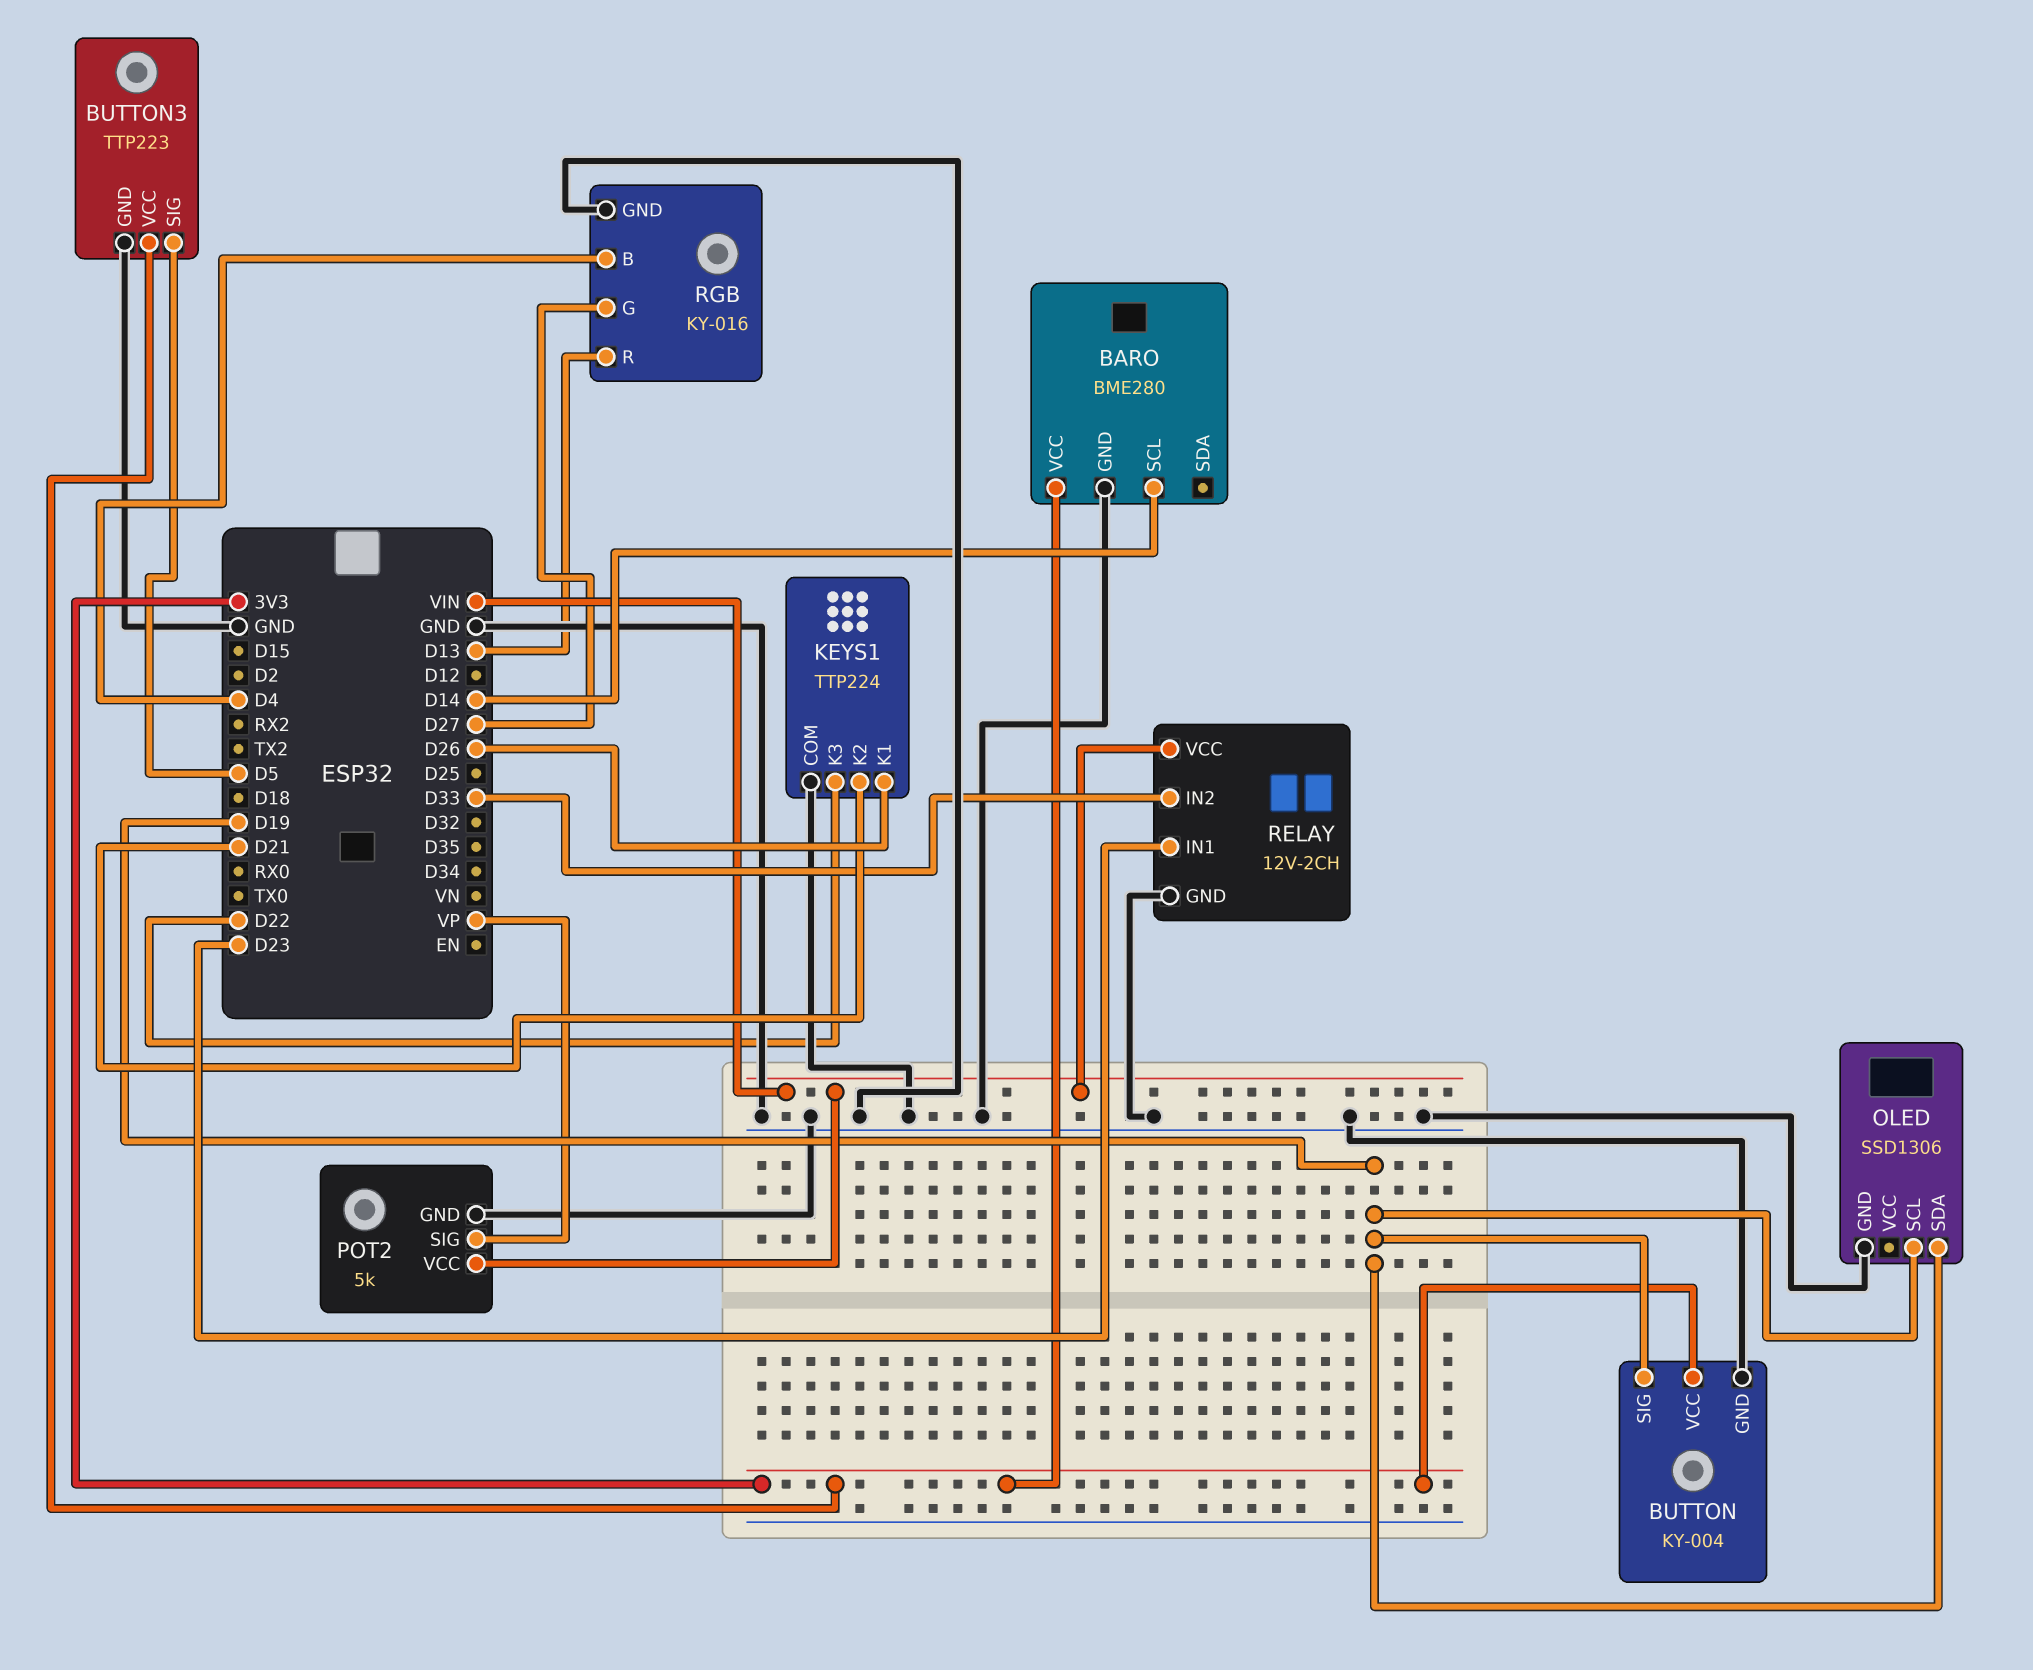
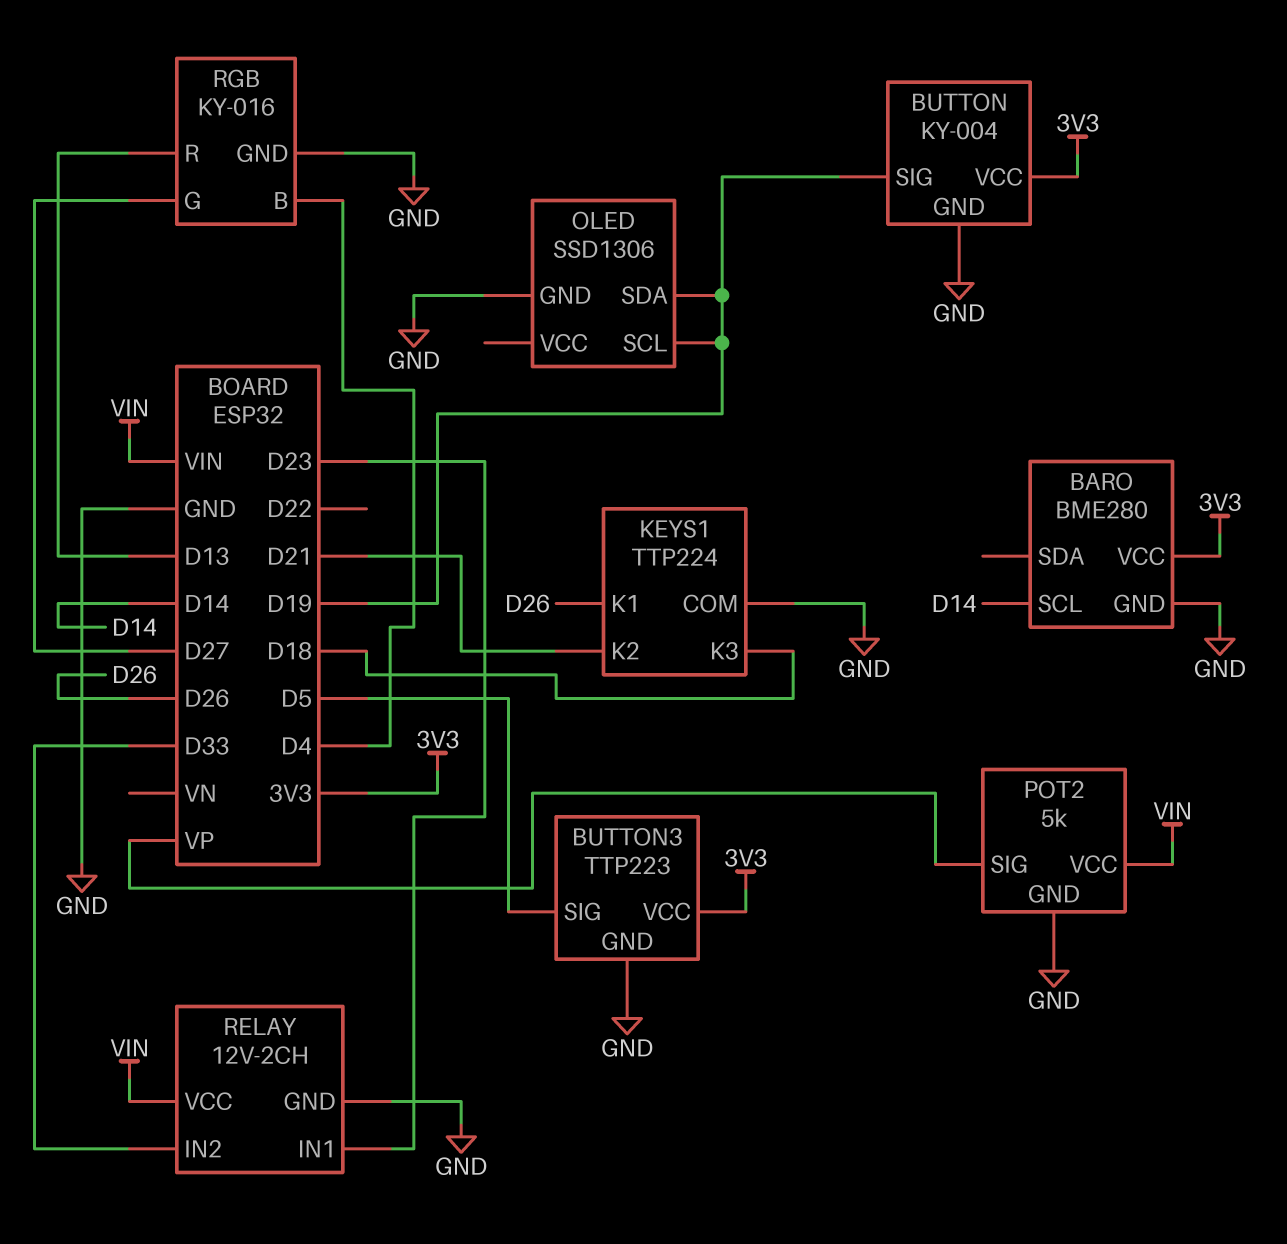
KEYS1 pin K3: D22 -> D18

